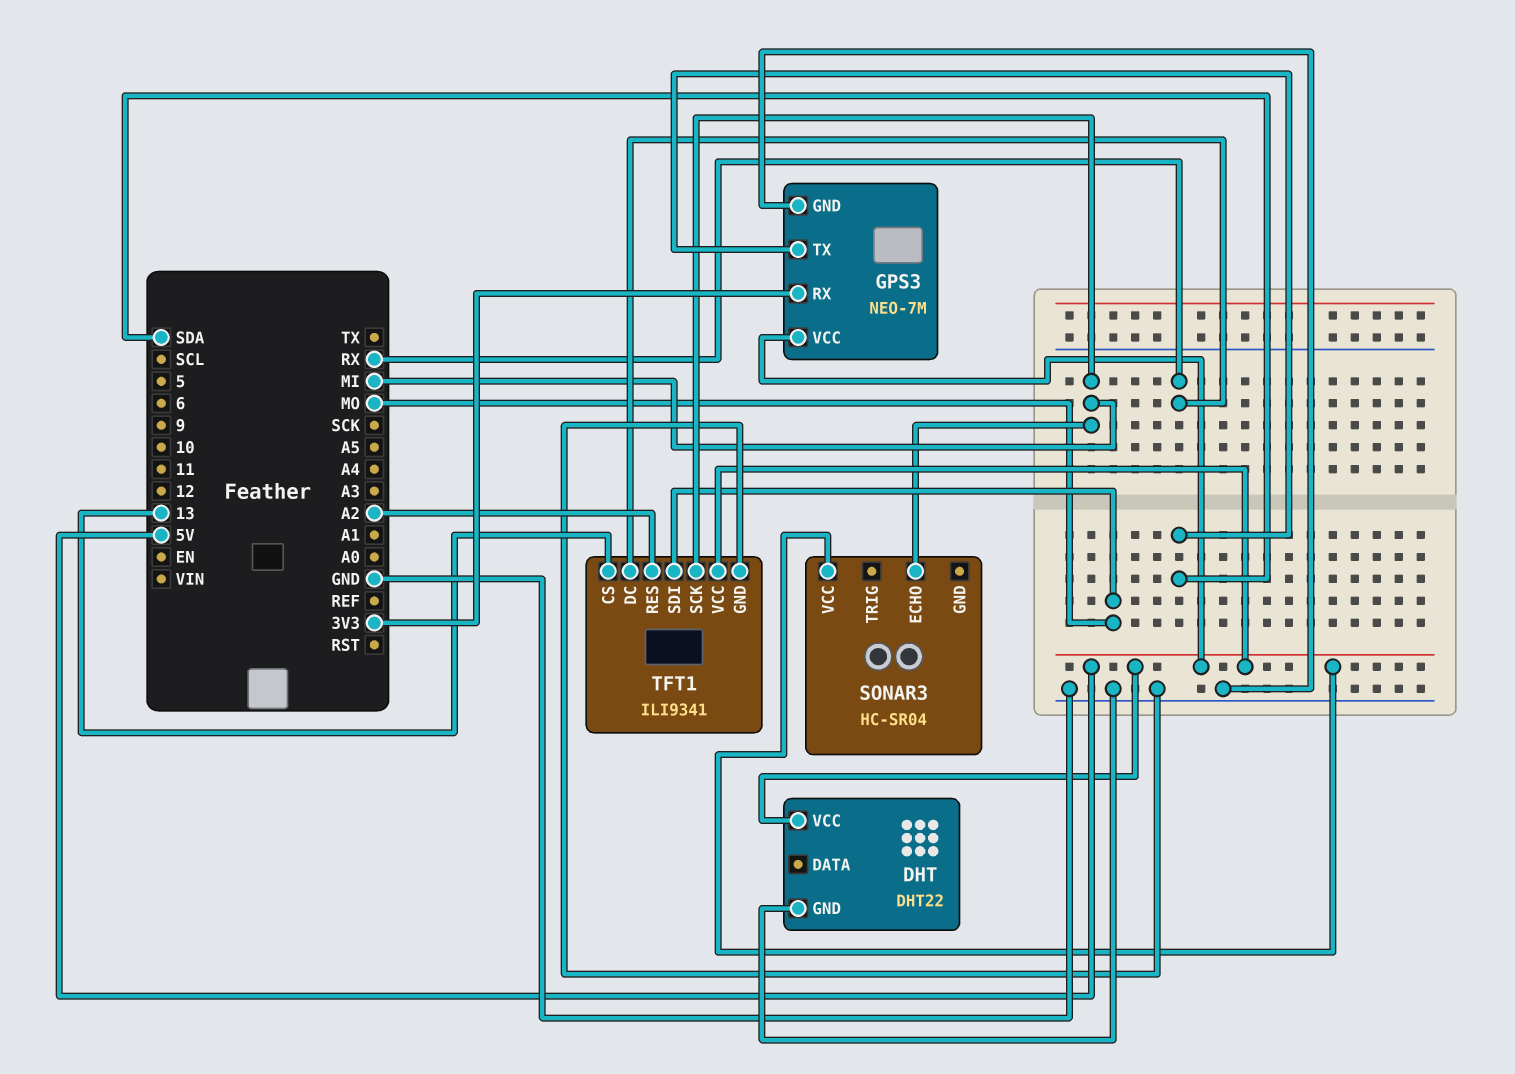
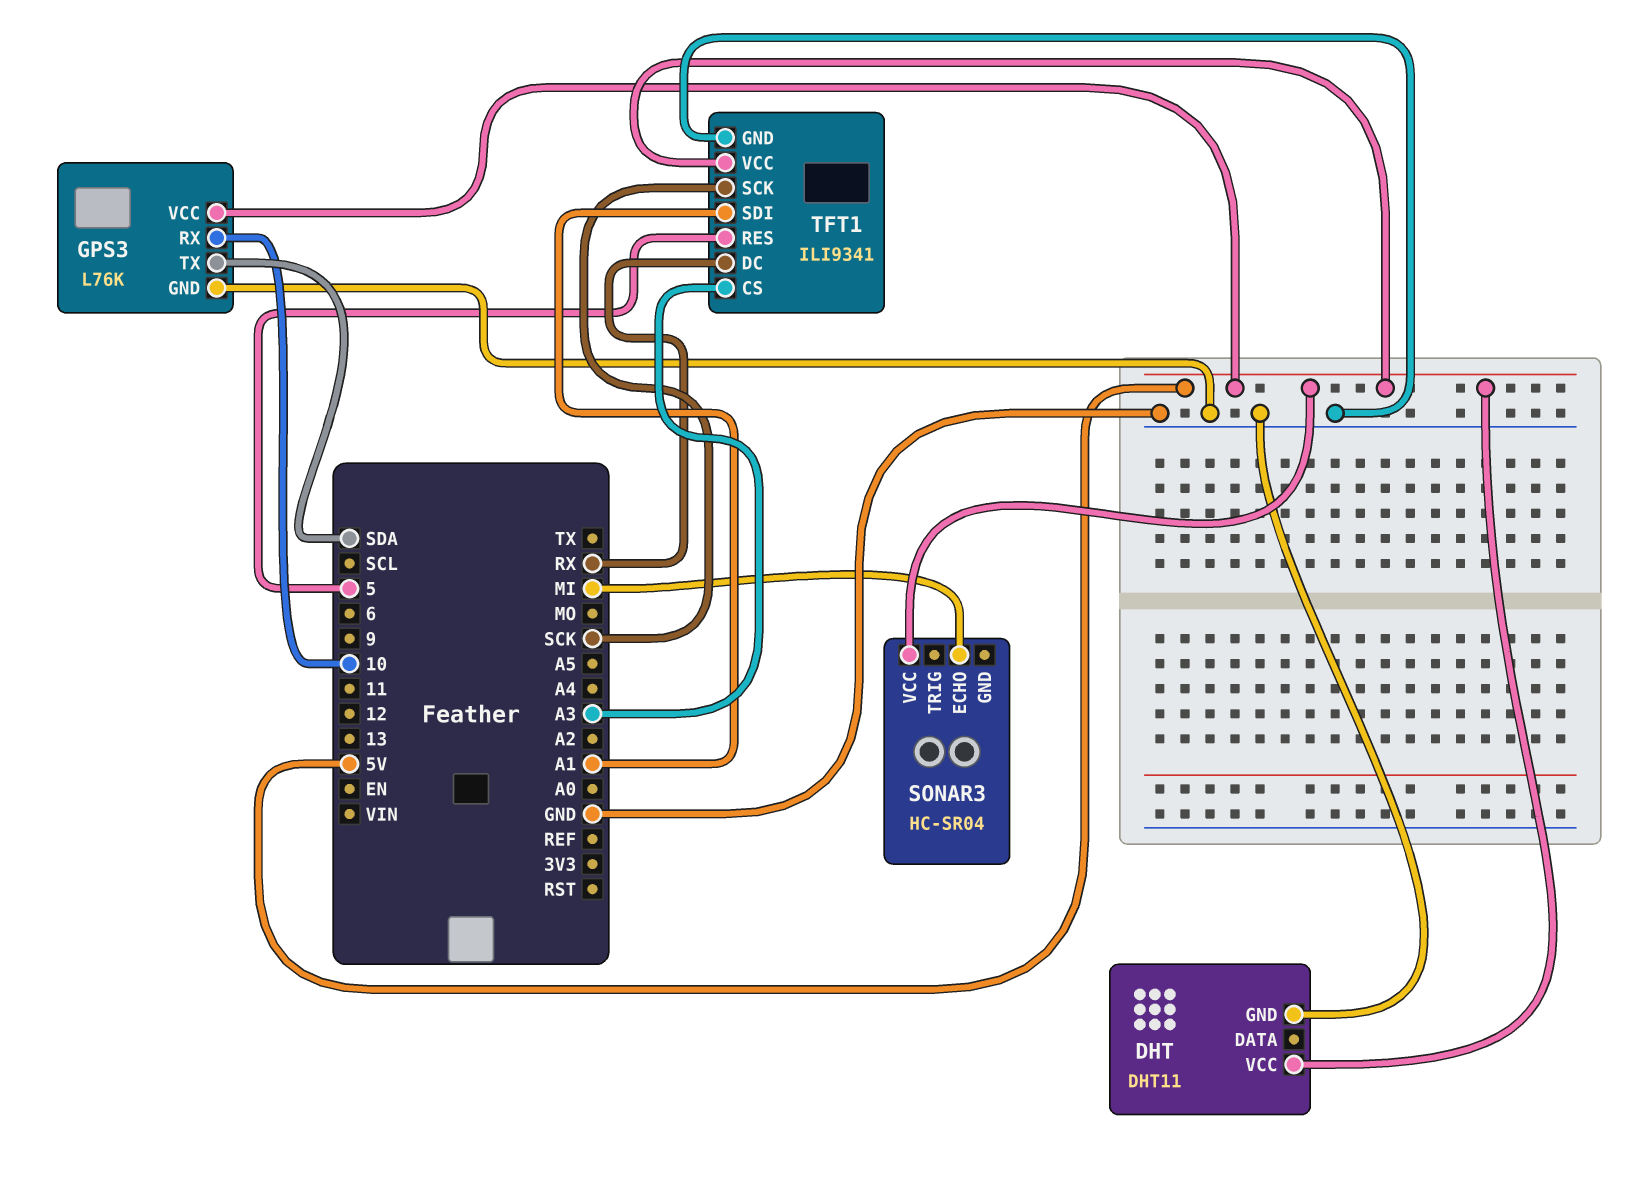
DHT: DHT22 -> DHT11
GPS3: NEO-7M -> L76K
GPS3 pin RX: 3V3 -> 10
TFT1 pin CS: 13 -> A3
TFT1 pin RES: A2 -> 5
TFT1 pin SCK: MI -> SCK
TFT1 pin SDI: MO -> A1

